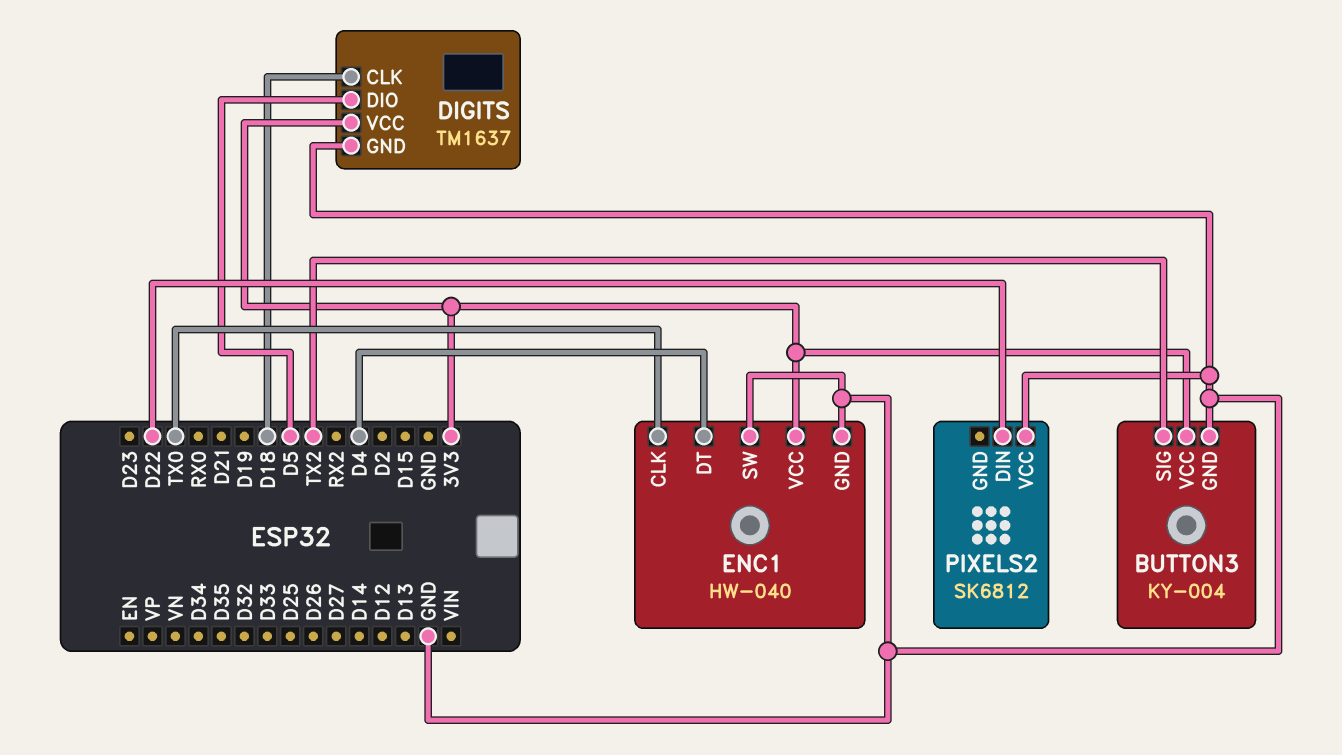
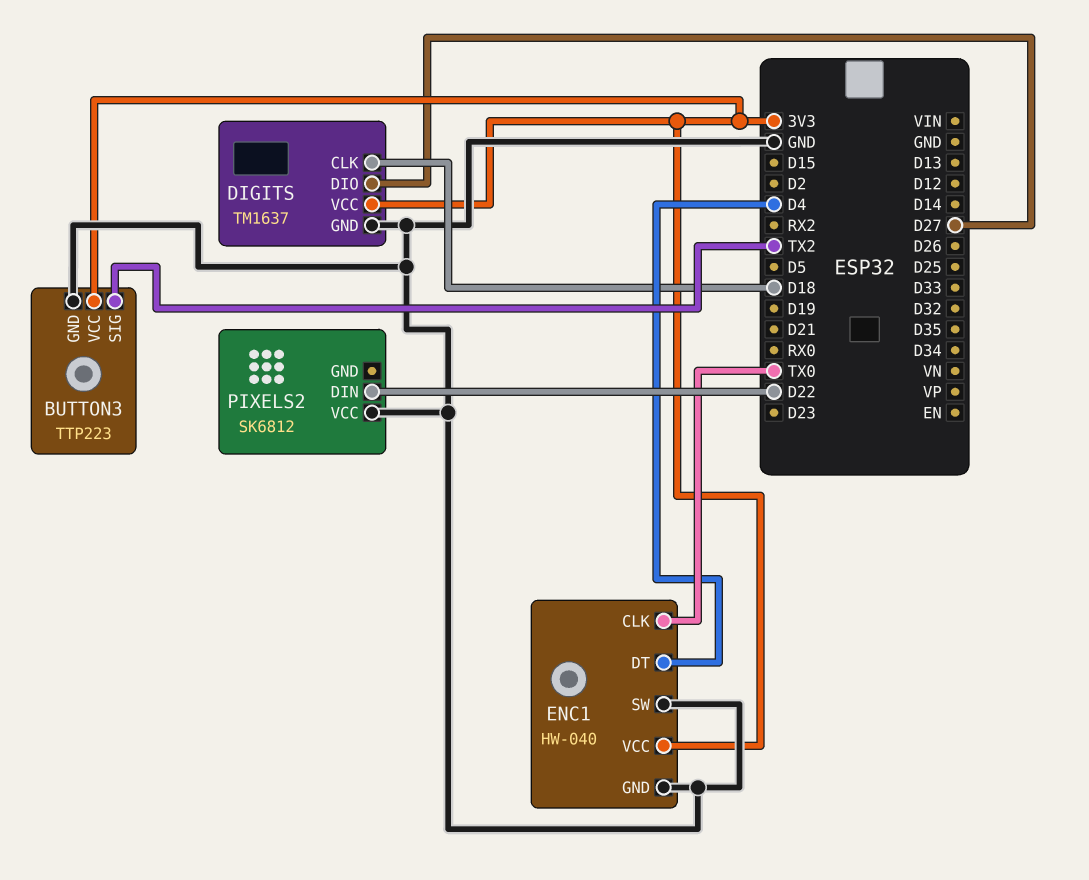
BUTTON3: KY-004 -> TTP223
DIGITS pin DIO: D5 -> D27

